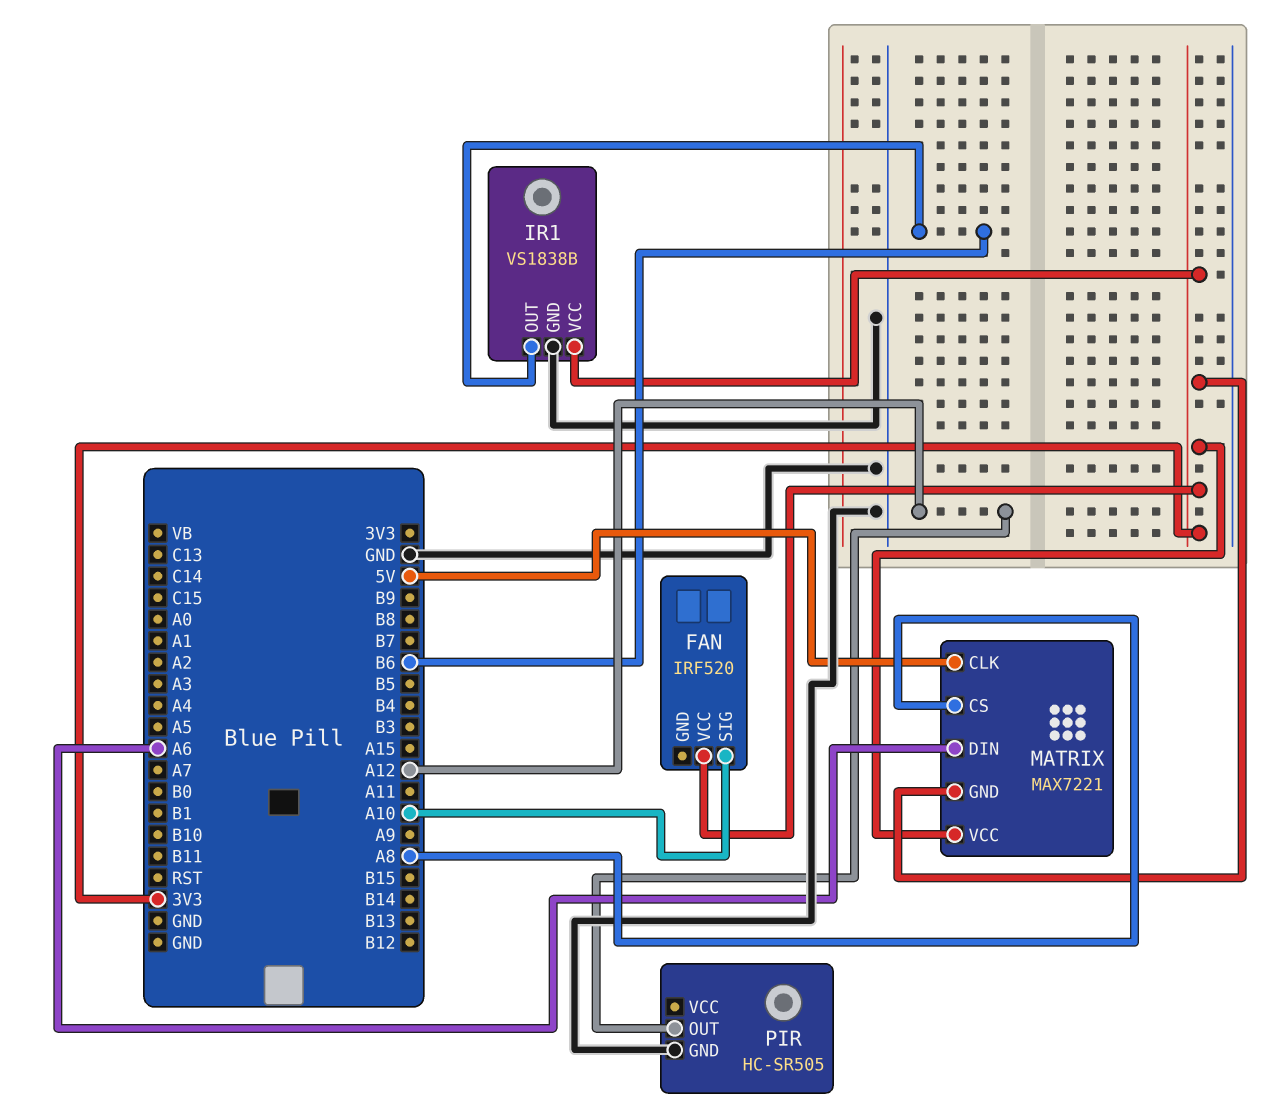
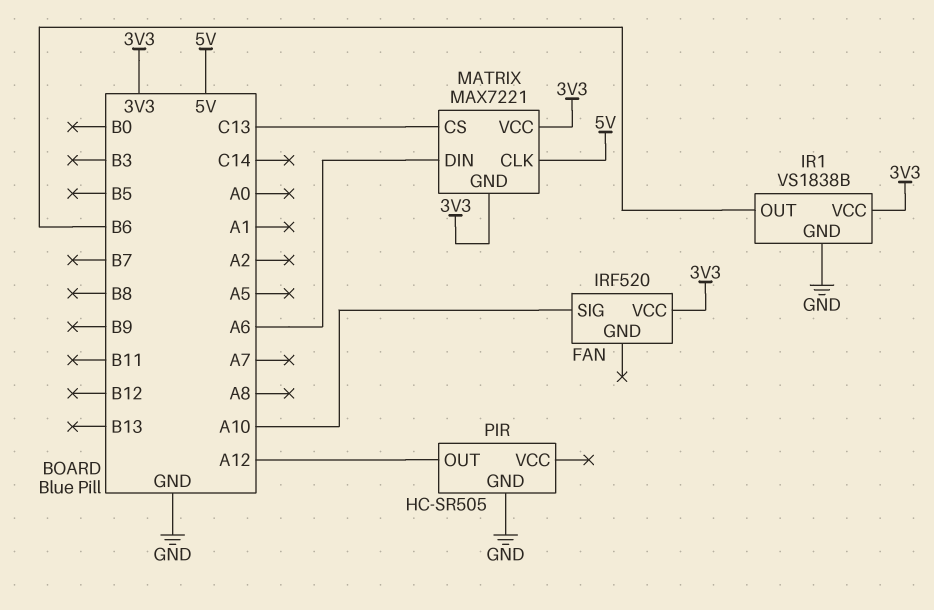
MATRIX pin CS: A8 -> C13

